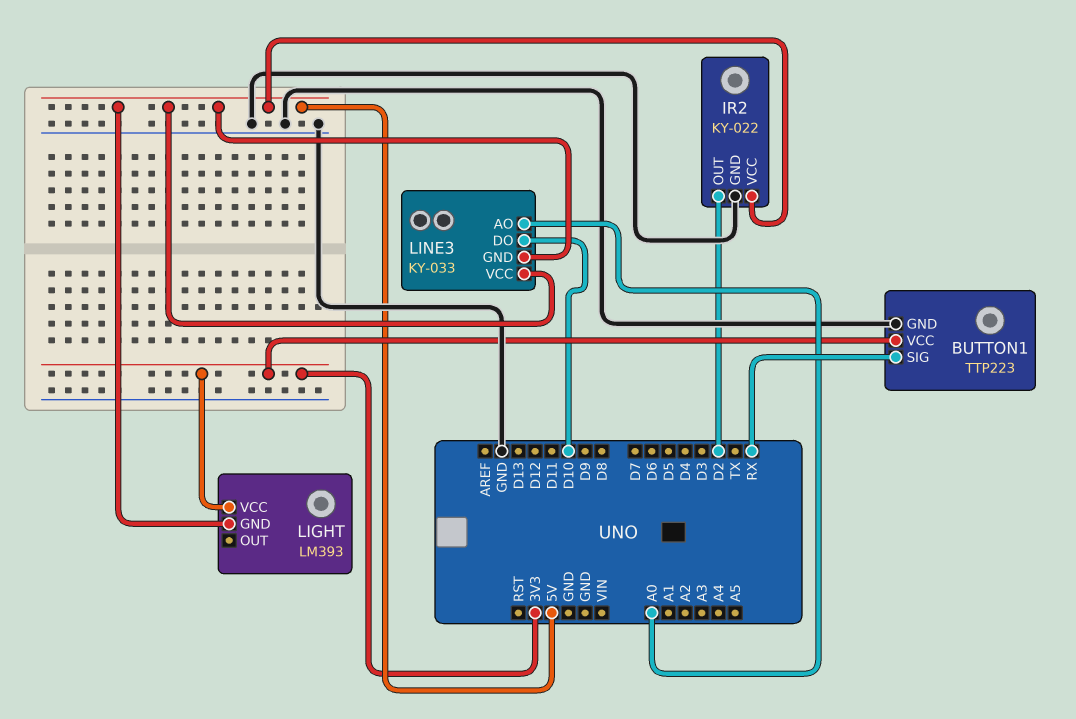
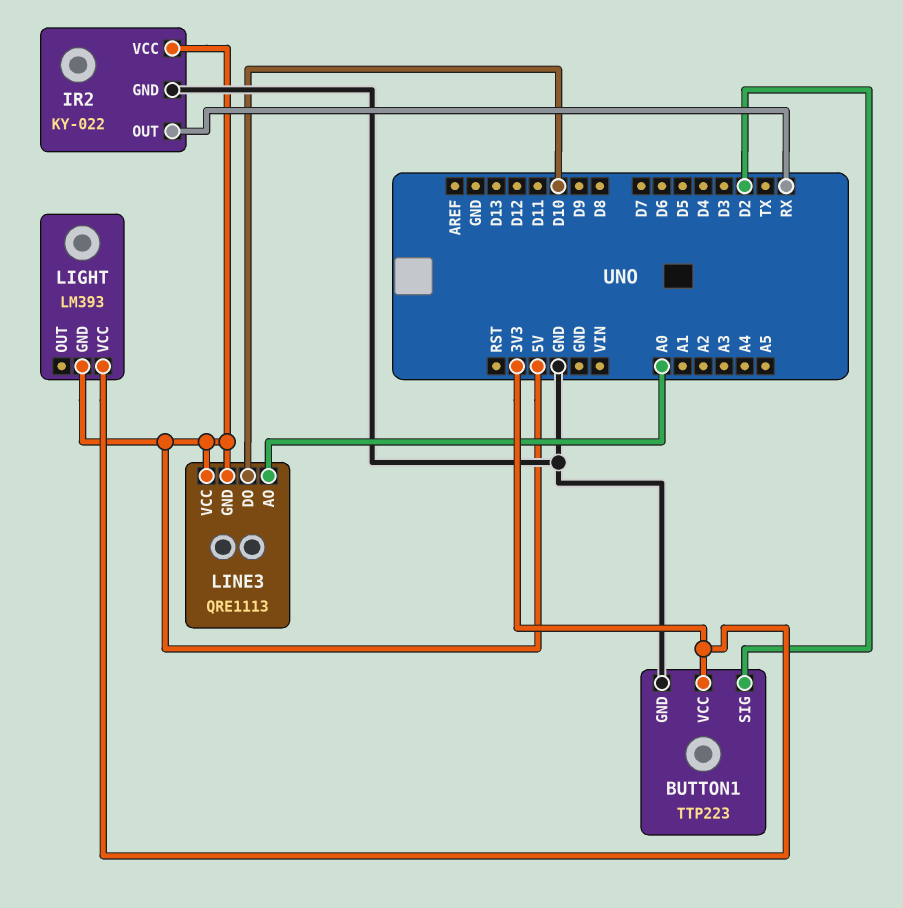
BUTTON1 pin SIG: RX -> D2
IR2 pin OUT: D2 -> RX
LINE3: KY-033 -> QRE1113

